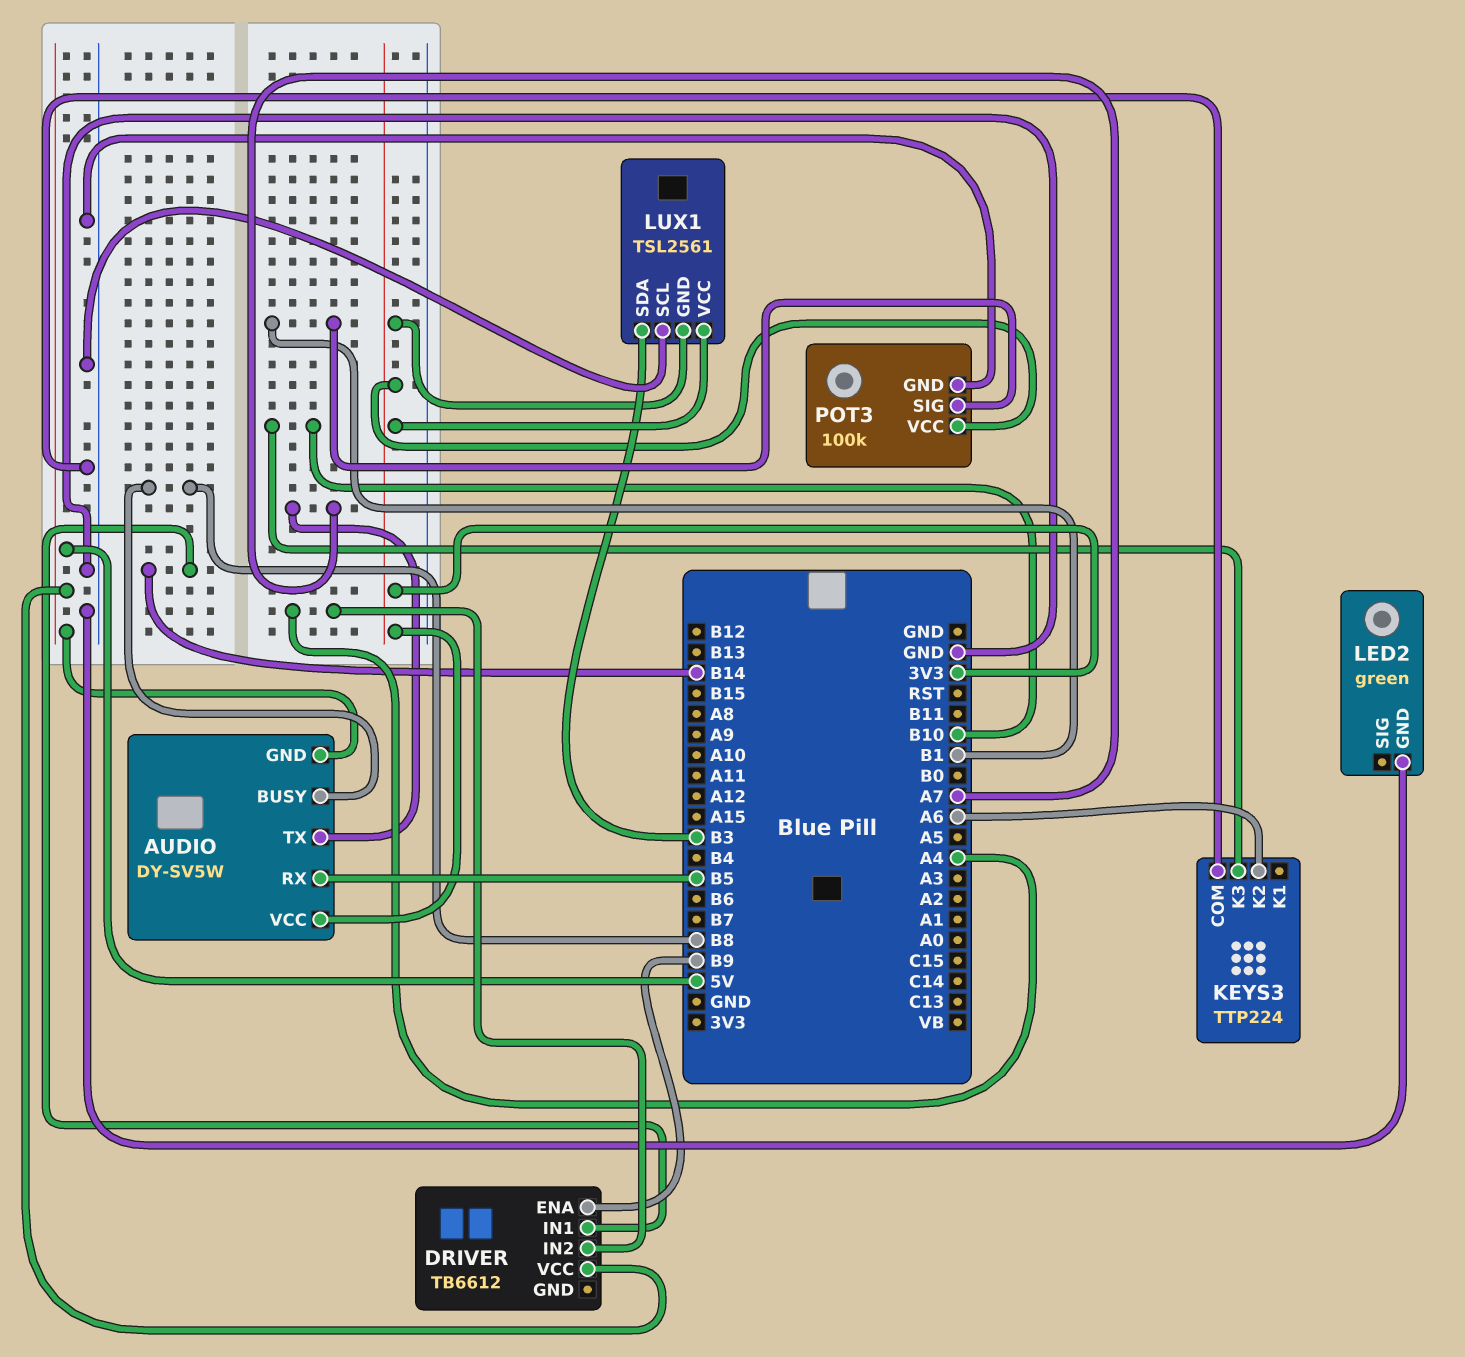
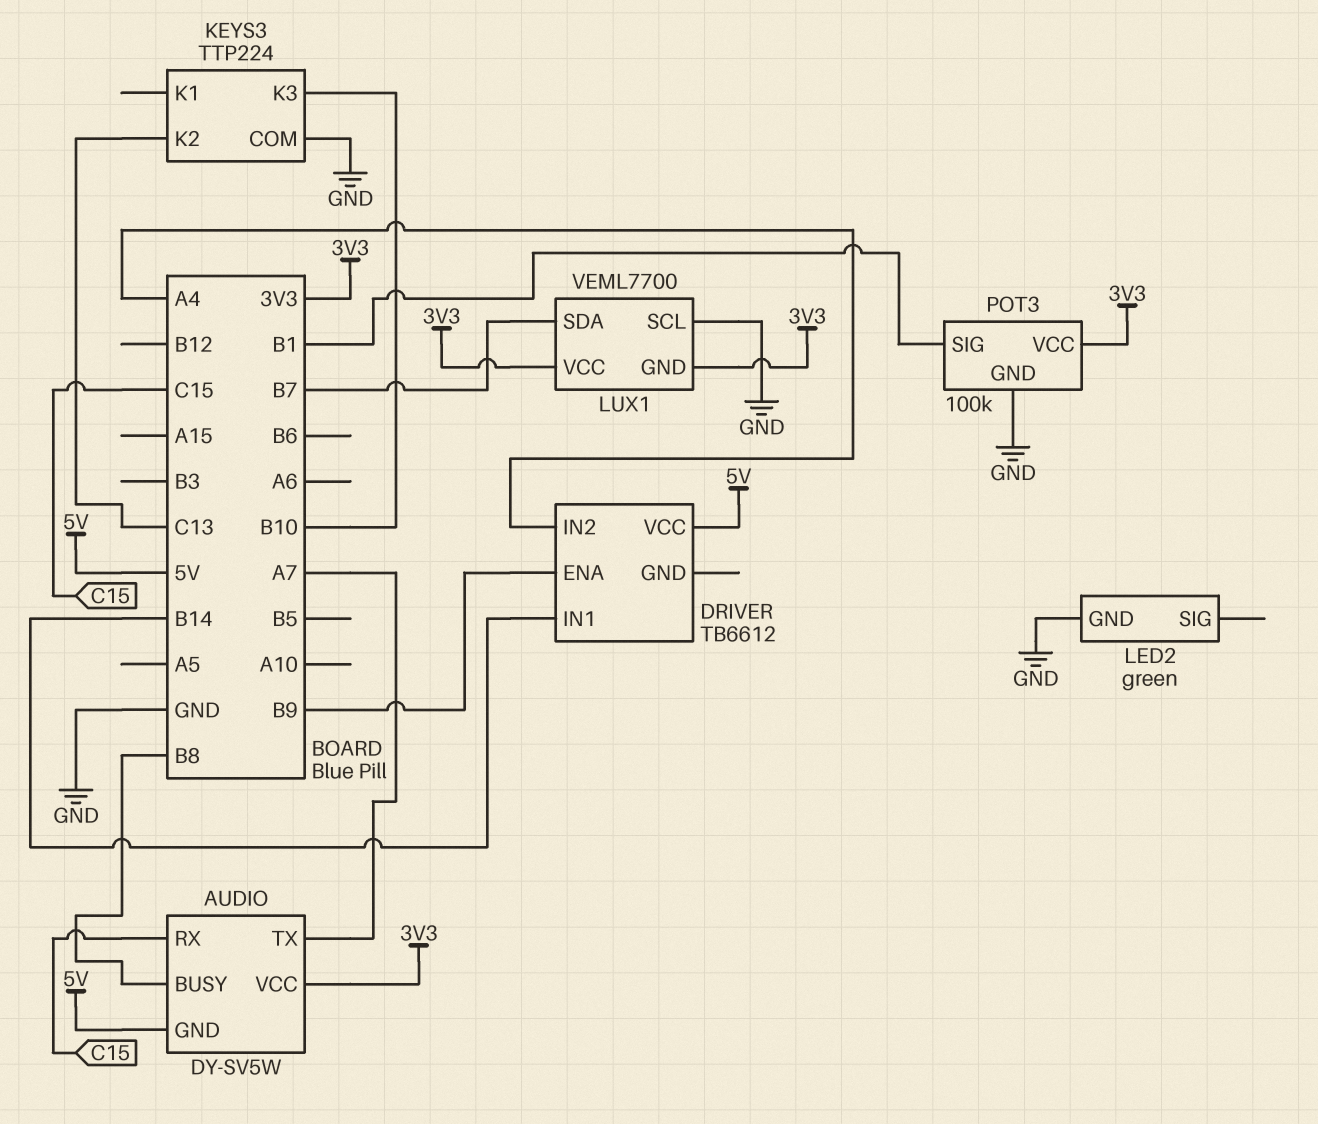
AUDIO pin RX: B5 -> C15
KEYS3 pin K2: A6 -> C13
LUX1: TSL2561 -> VEML7700
LUX1 pin SDA: B3 -> B7

